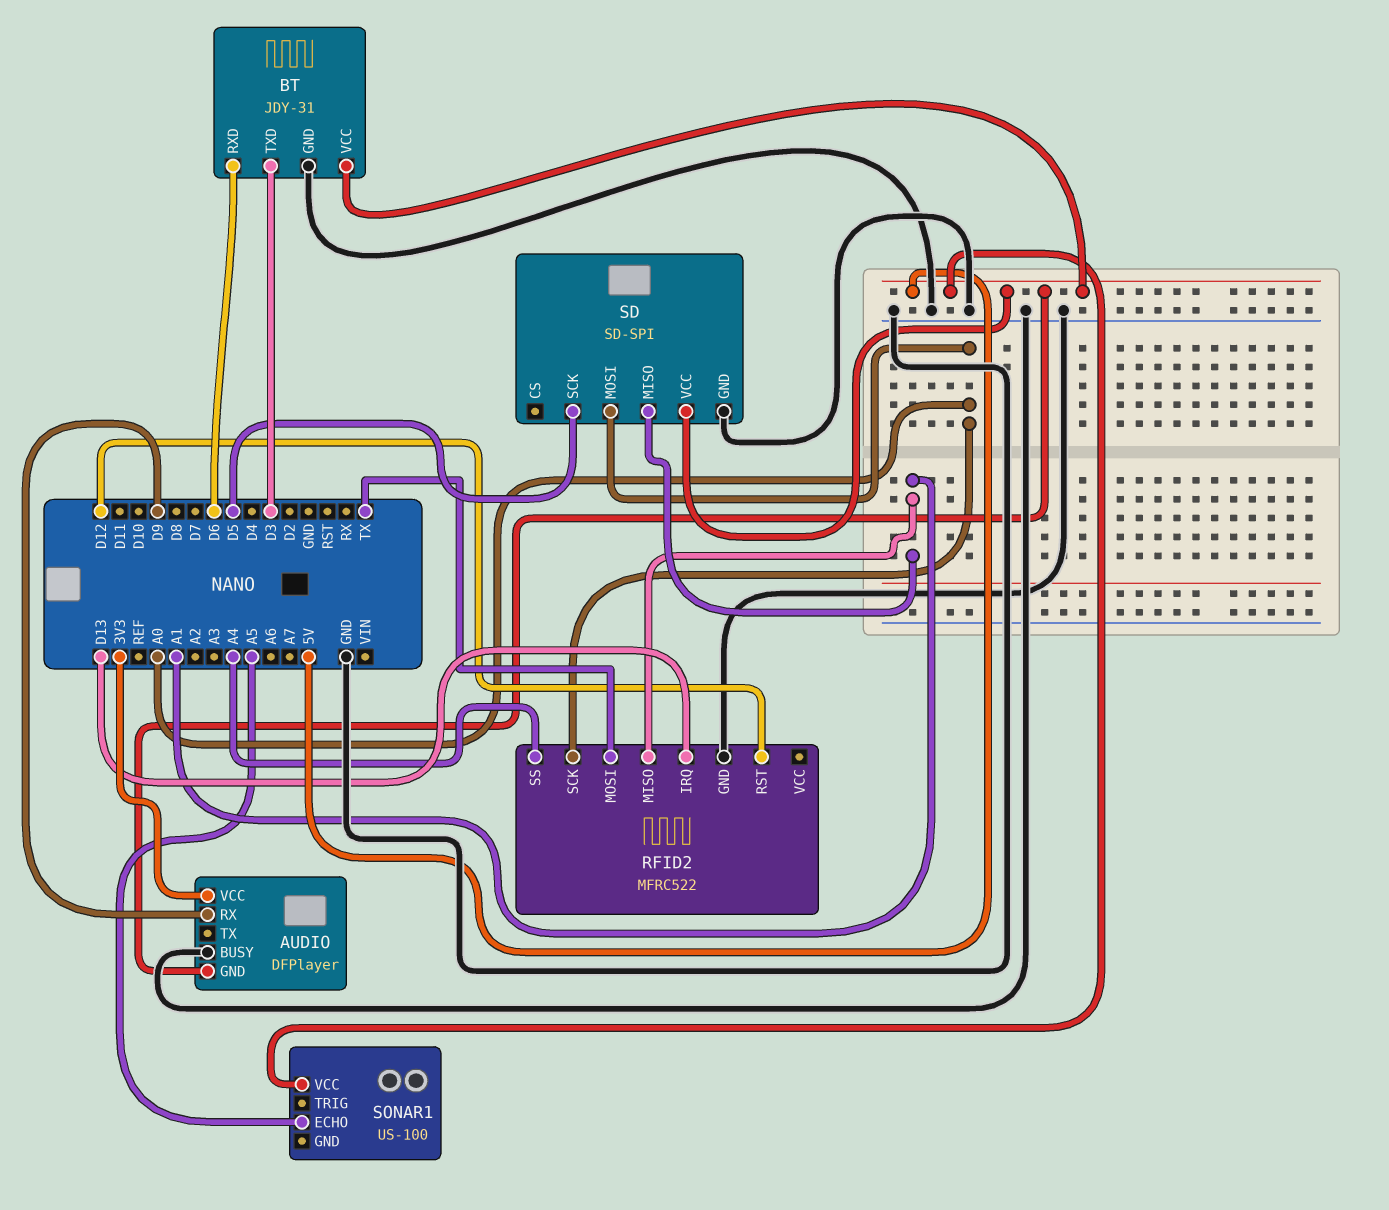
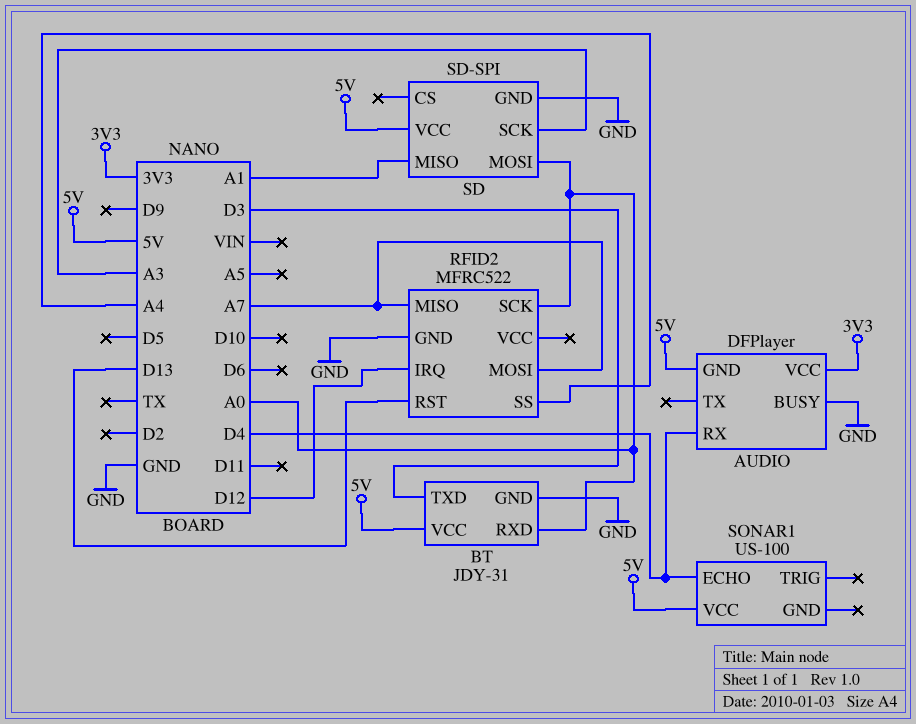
AUDIO pin RX: D9 -> D4
BT pin RXD: D6 -> A0
RFID2 pin IRQ: D13 -> D12
RFID2 pin MISO: A1 -> A7
RFID2 pin MOSI: TX -> A7
RFID2 pin RST: D12 -> D13
SD pin SCK: D5 -> A3
SONAR1 pin ECHO: A5 -> D4

